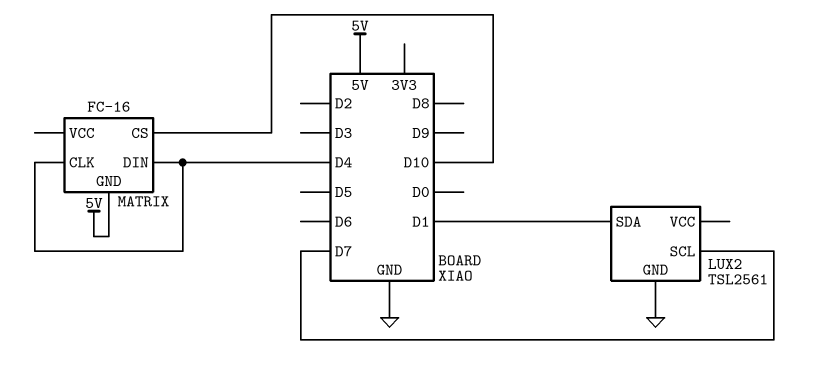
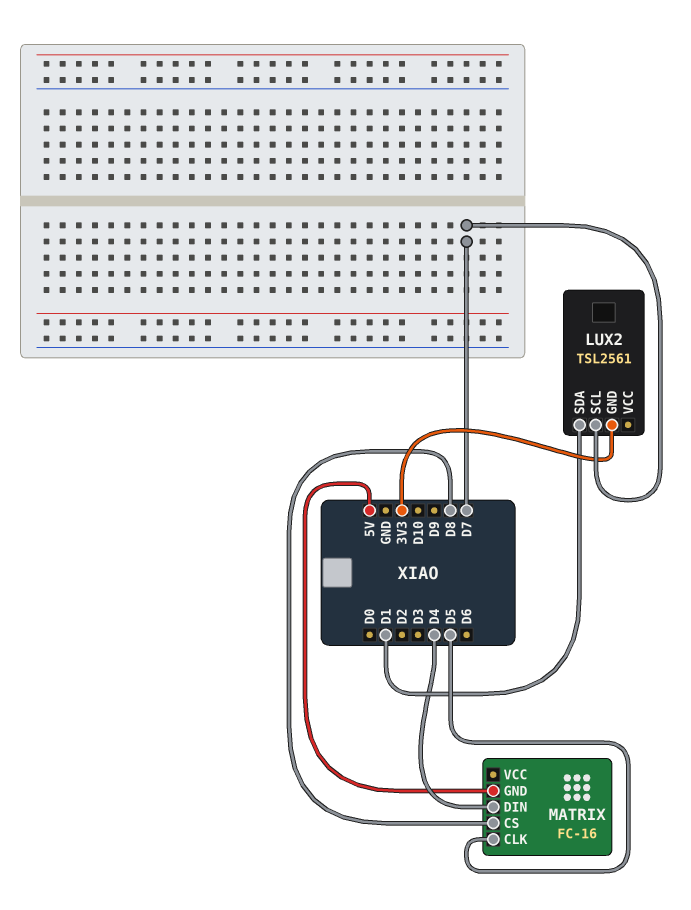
LUX2 pin GND: GND -> 3V3
MATRIX pin CLK: D4 -> D5
MATRIX pin CS: D10 -> D8

